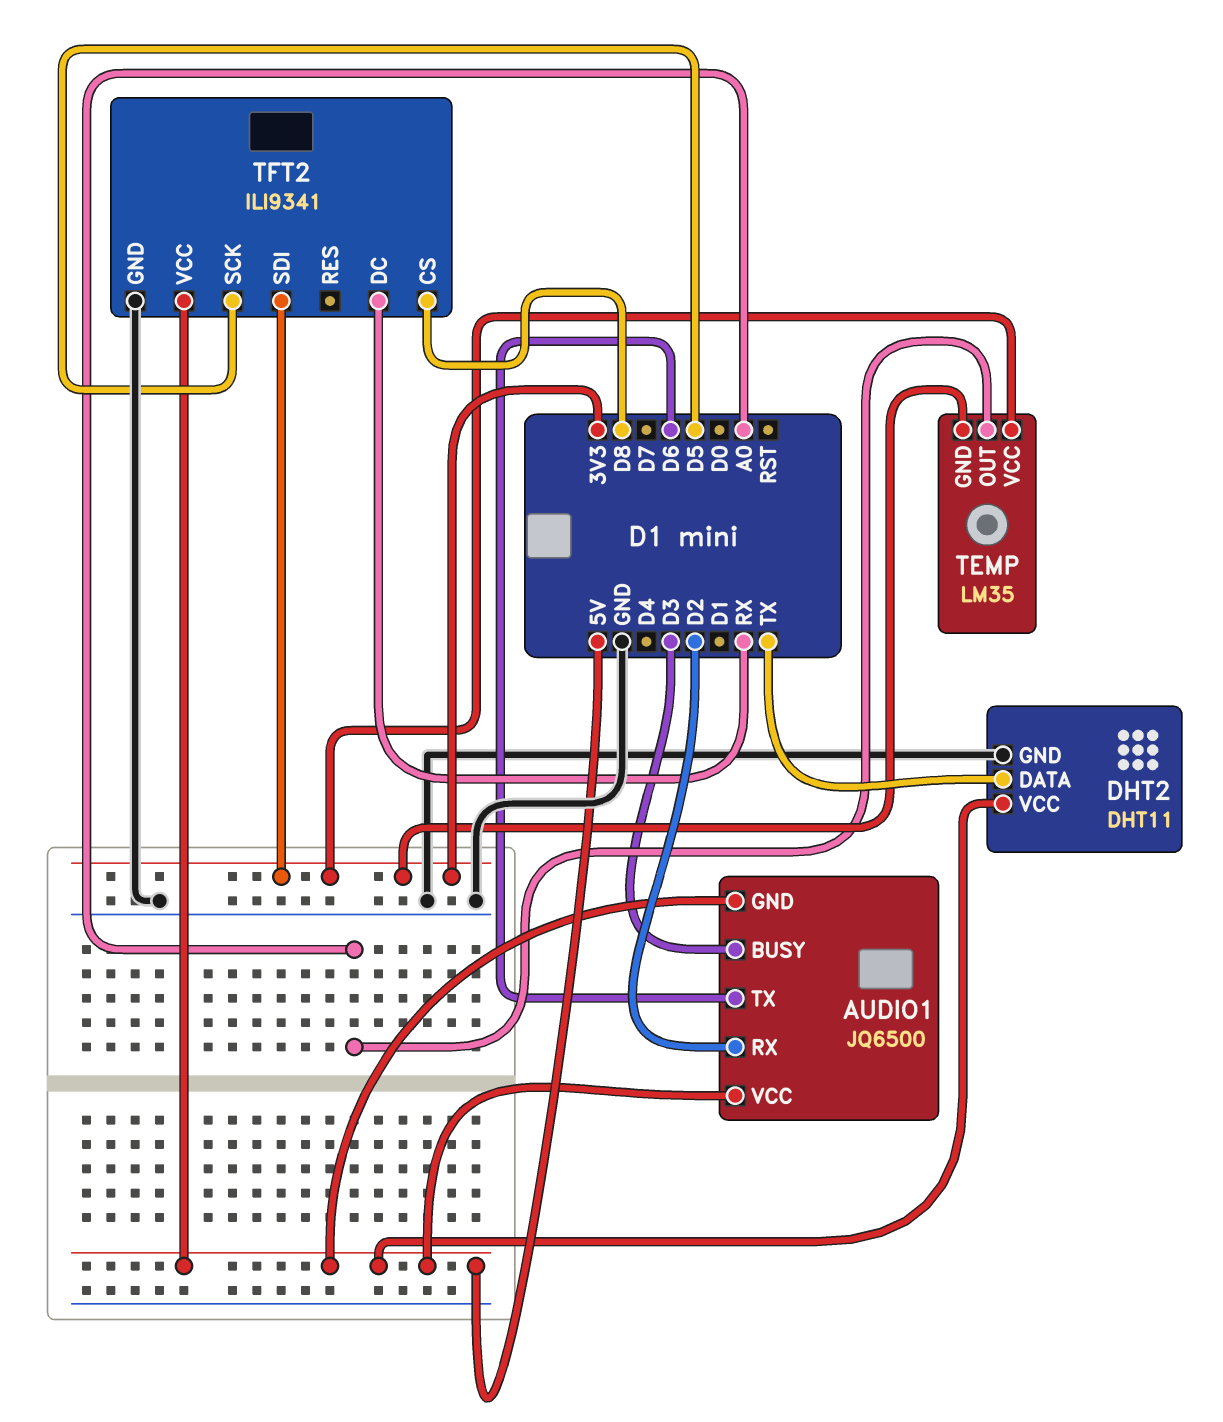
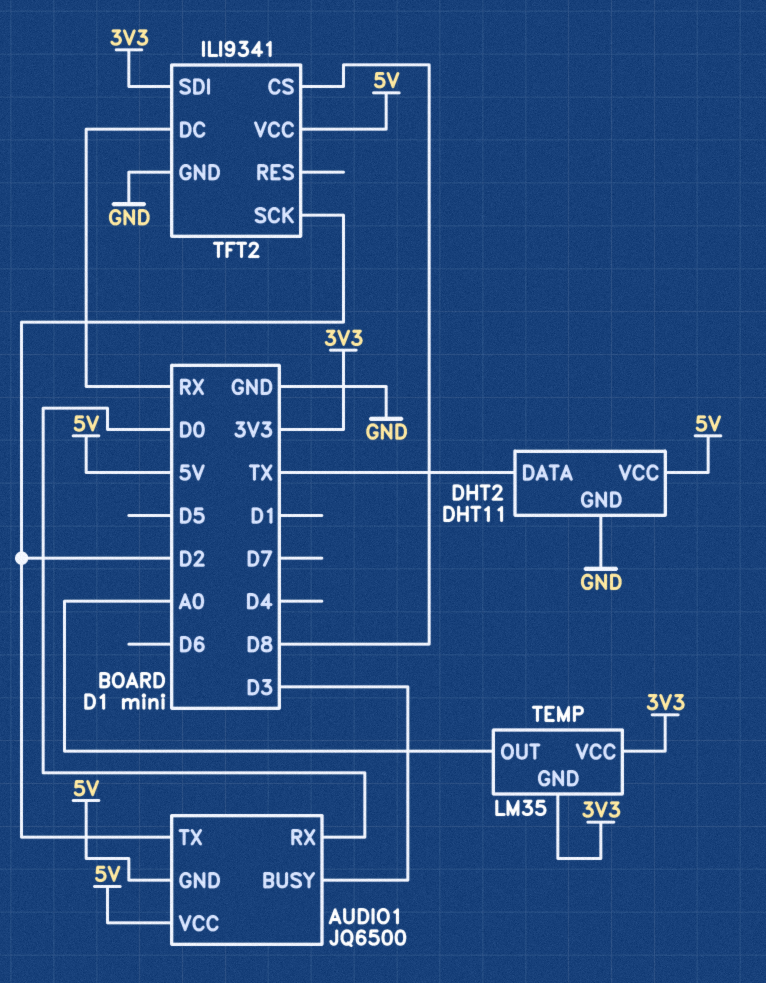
AUDIO1 pin RX: D2 -> D0
AUDIO1 pin TX: D6 -> D2
TFT2 pin SCK: D5 -> D2

